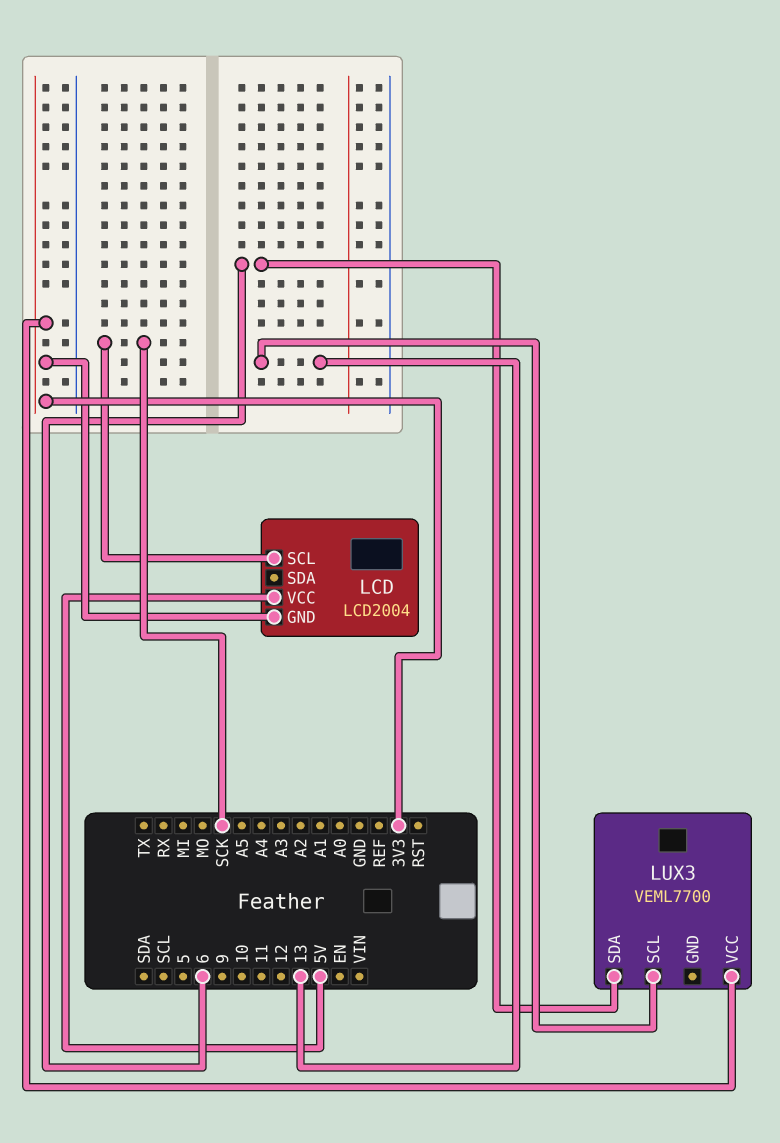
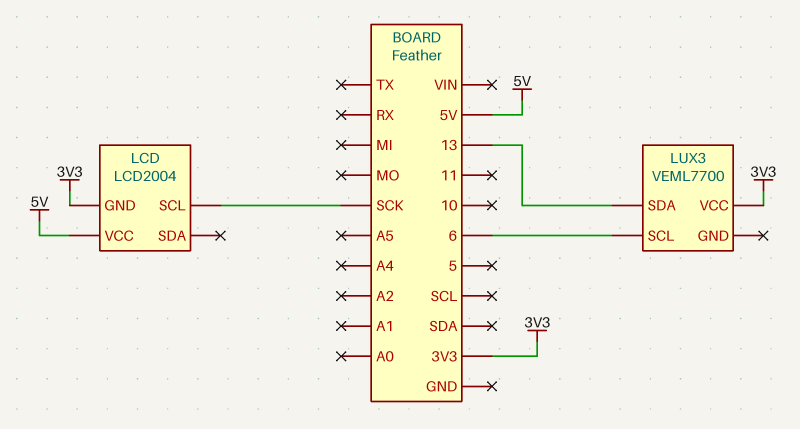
LUX3 pin SCL: 13 -> 6
LUX3 pin SDA: 6 -> 13

